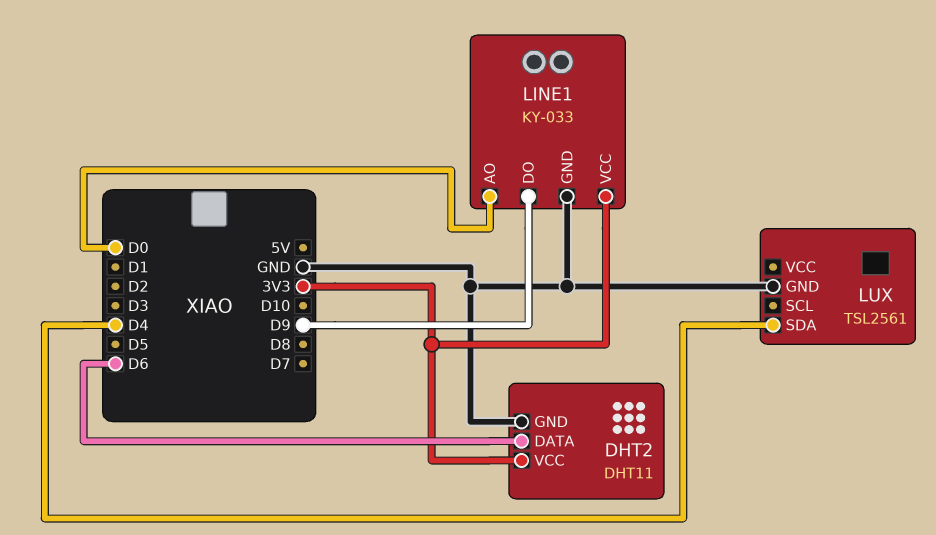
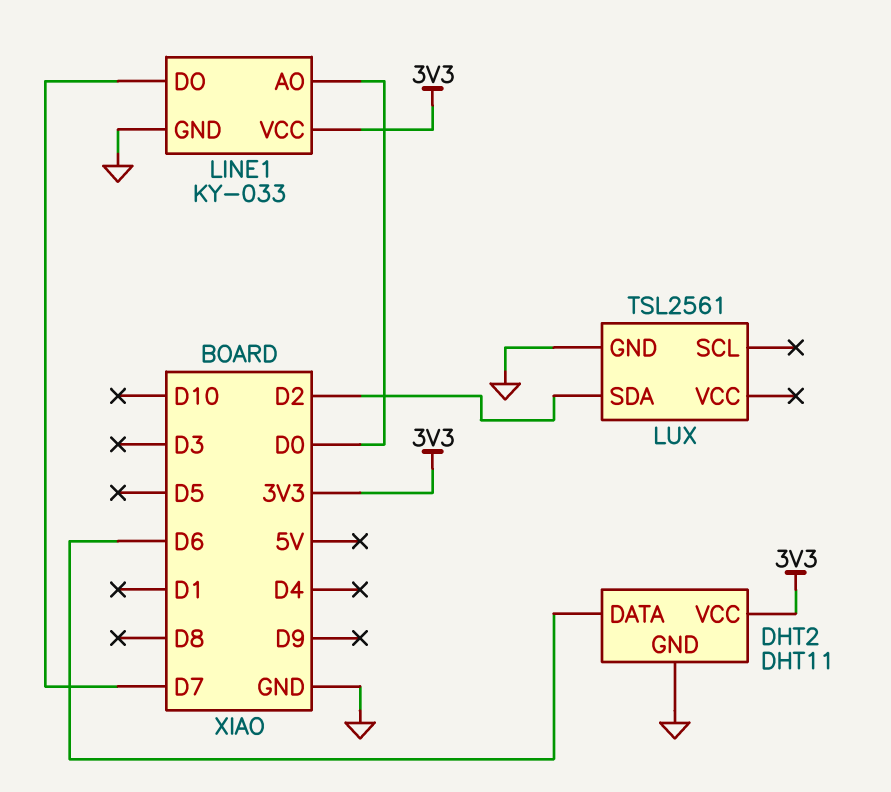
LINE1 pin DO: D9 -> D7
LUX pin SDA: D4 -> D2

